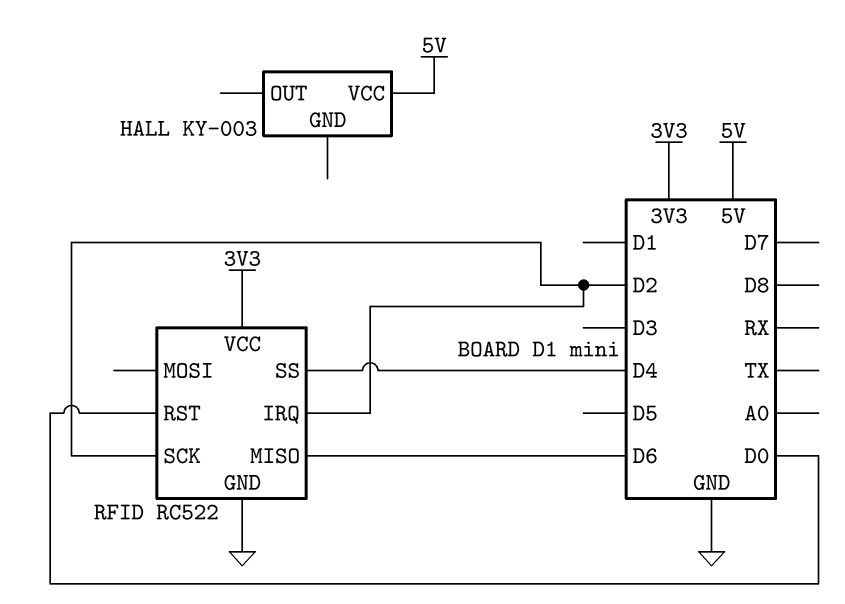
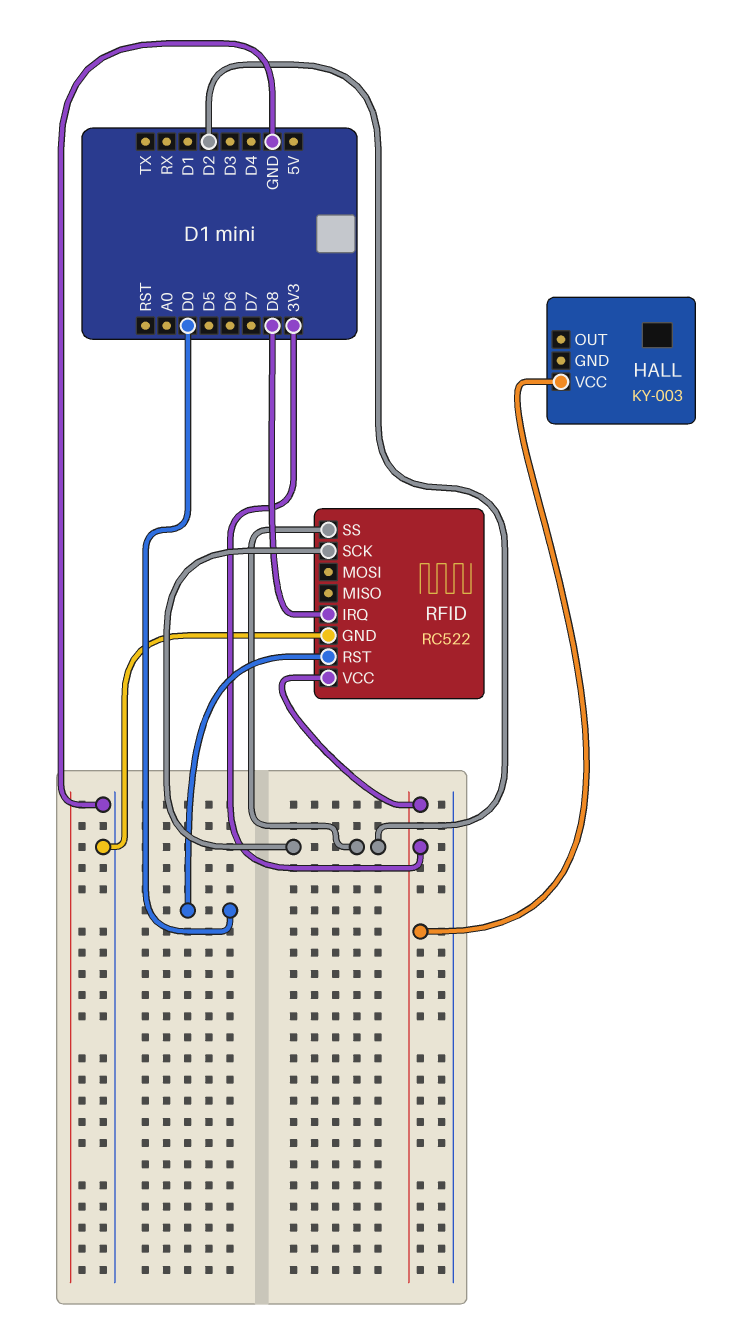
HALL pin VCC: 5V -> 3V3
RFID pin IRQ: D2 -> D8
RFID pin MISO: D6 -> none
RFID pin SS: D4 -> D2

